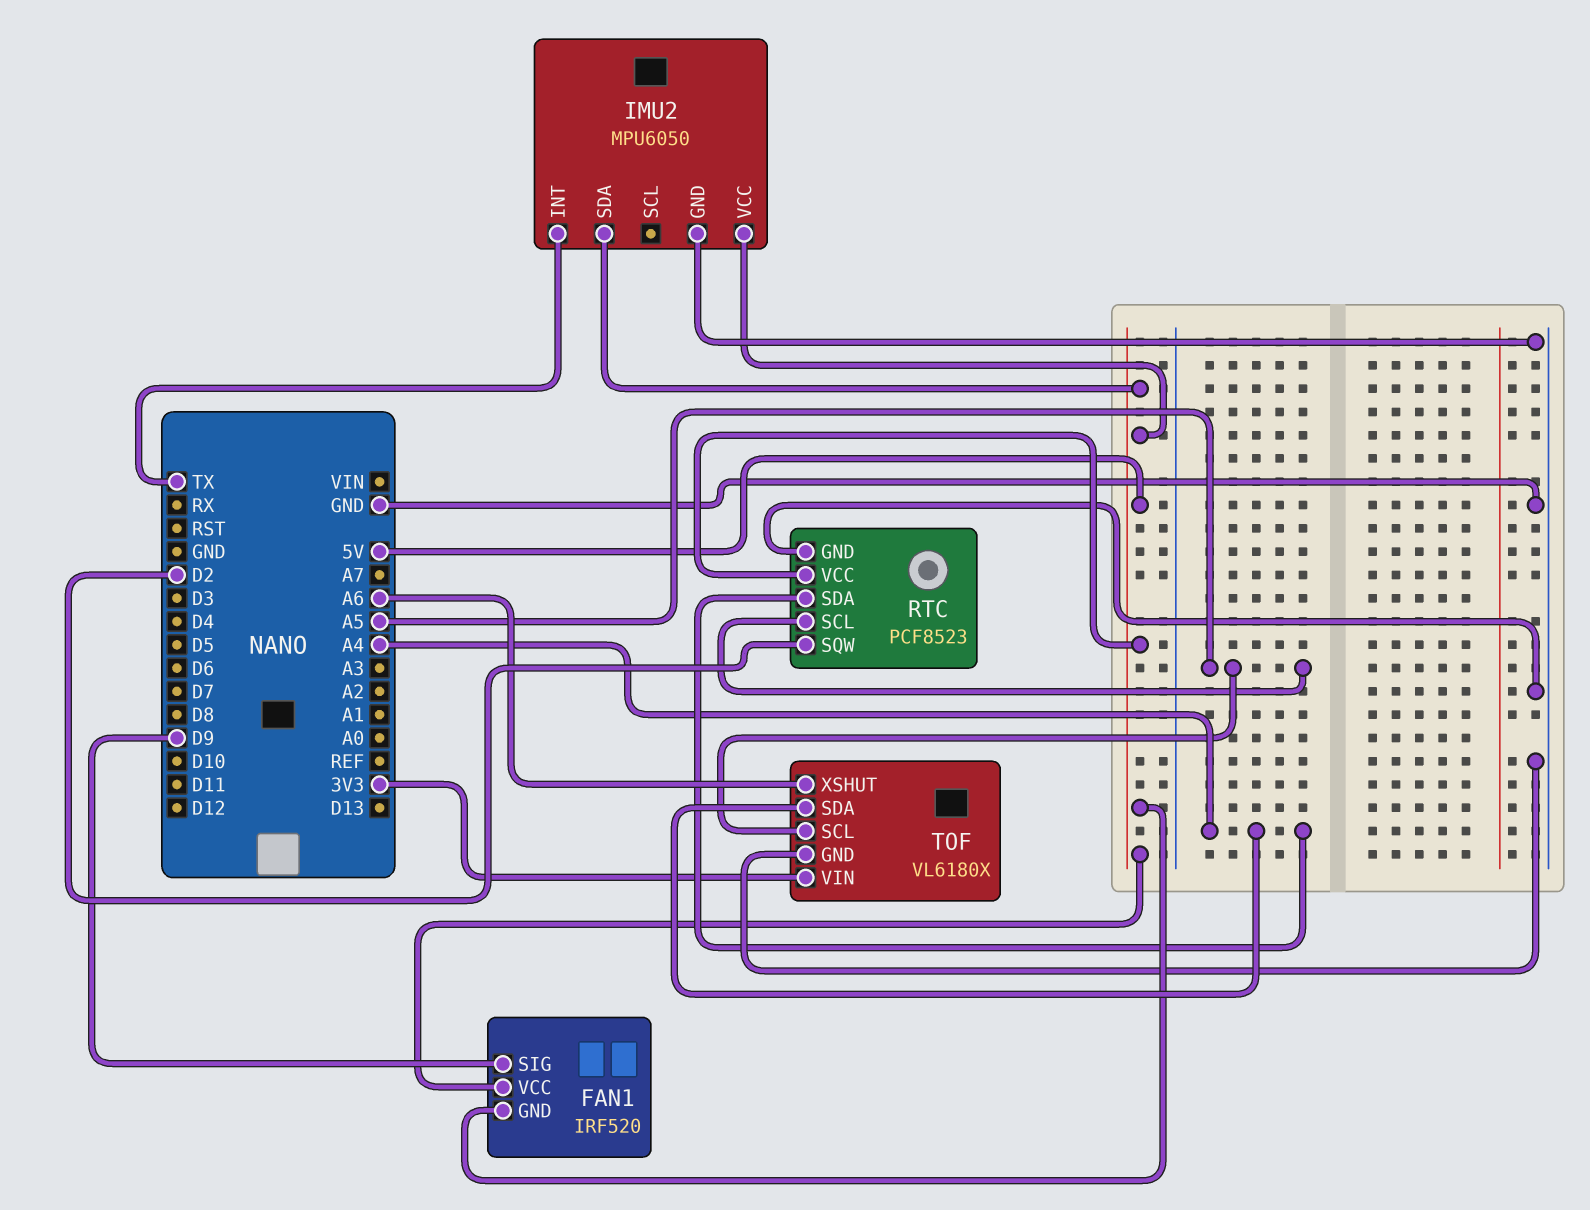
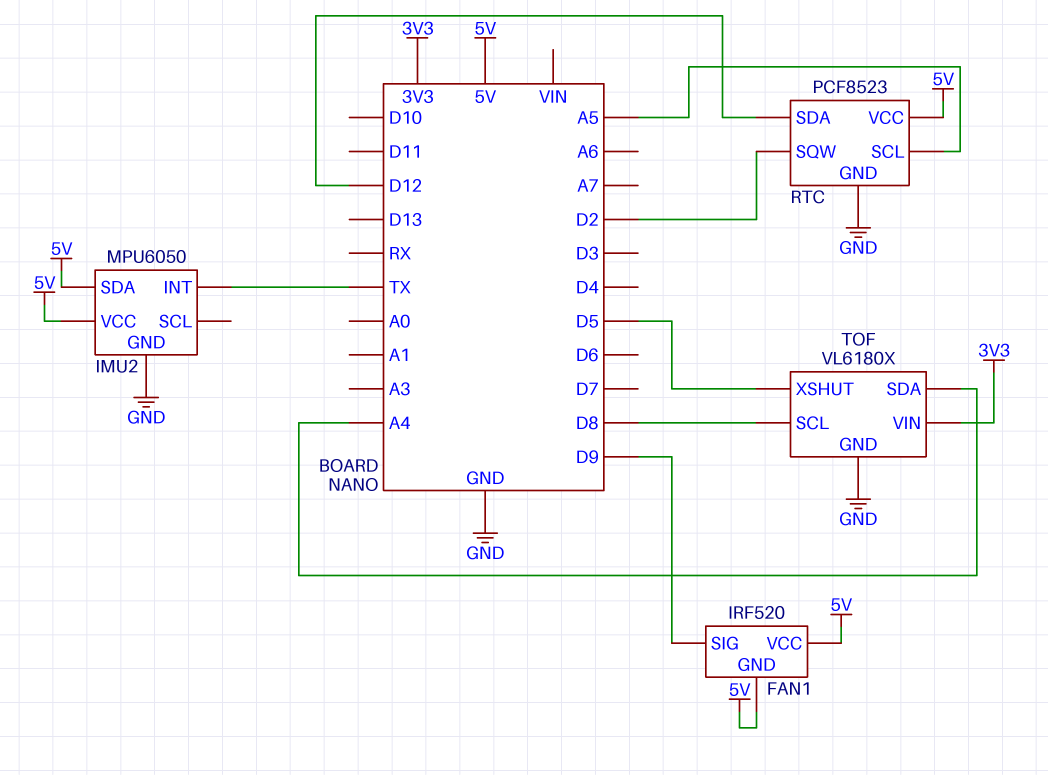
RTC pin SDA: A4 -> D12
TOF pin SCL: A5 -> D8
TOF pin XSHUT: A6 -> D5

